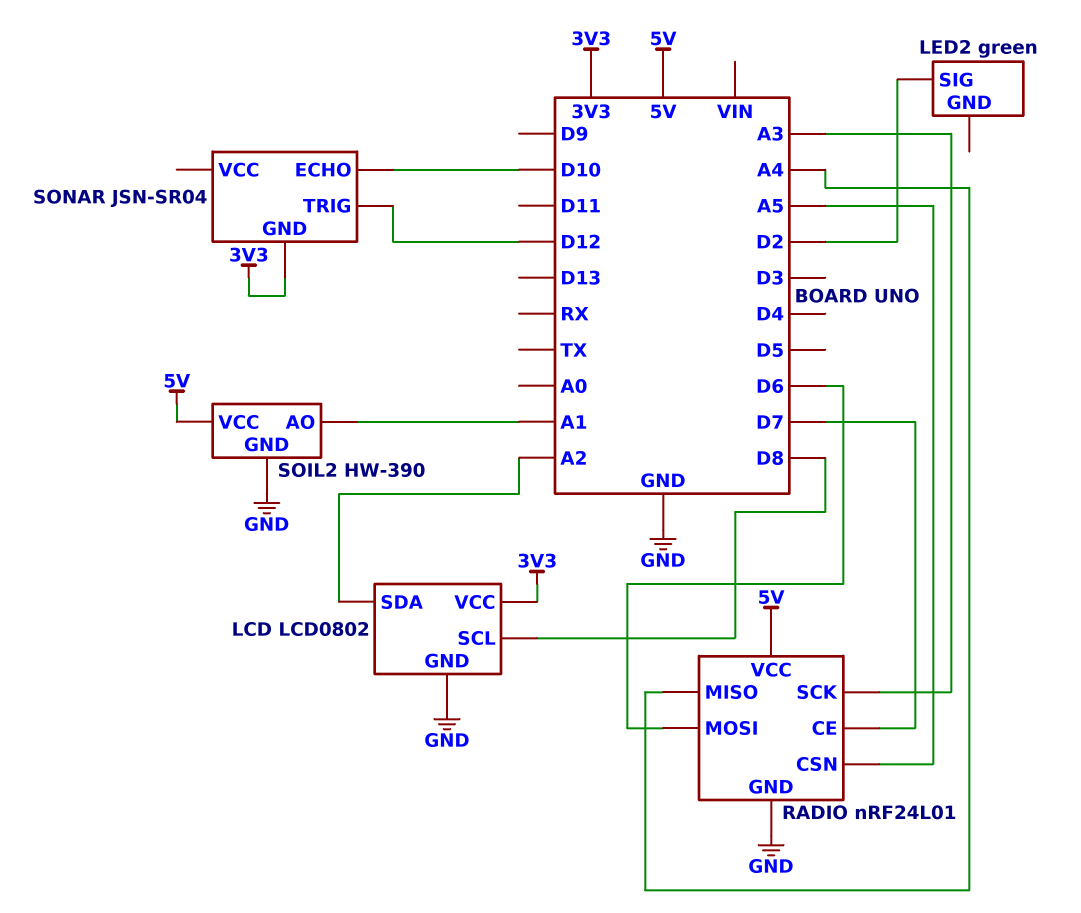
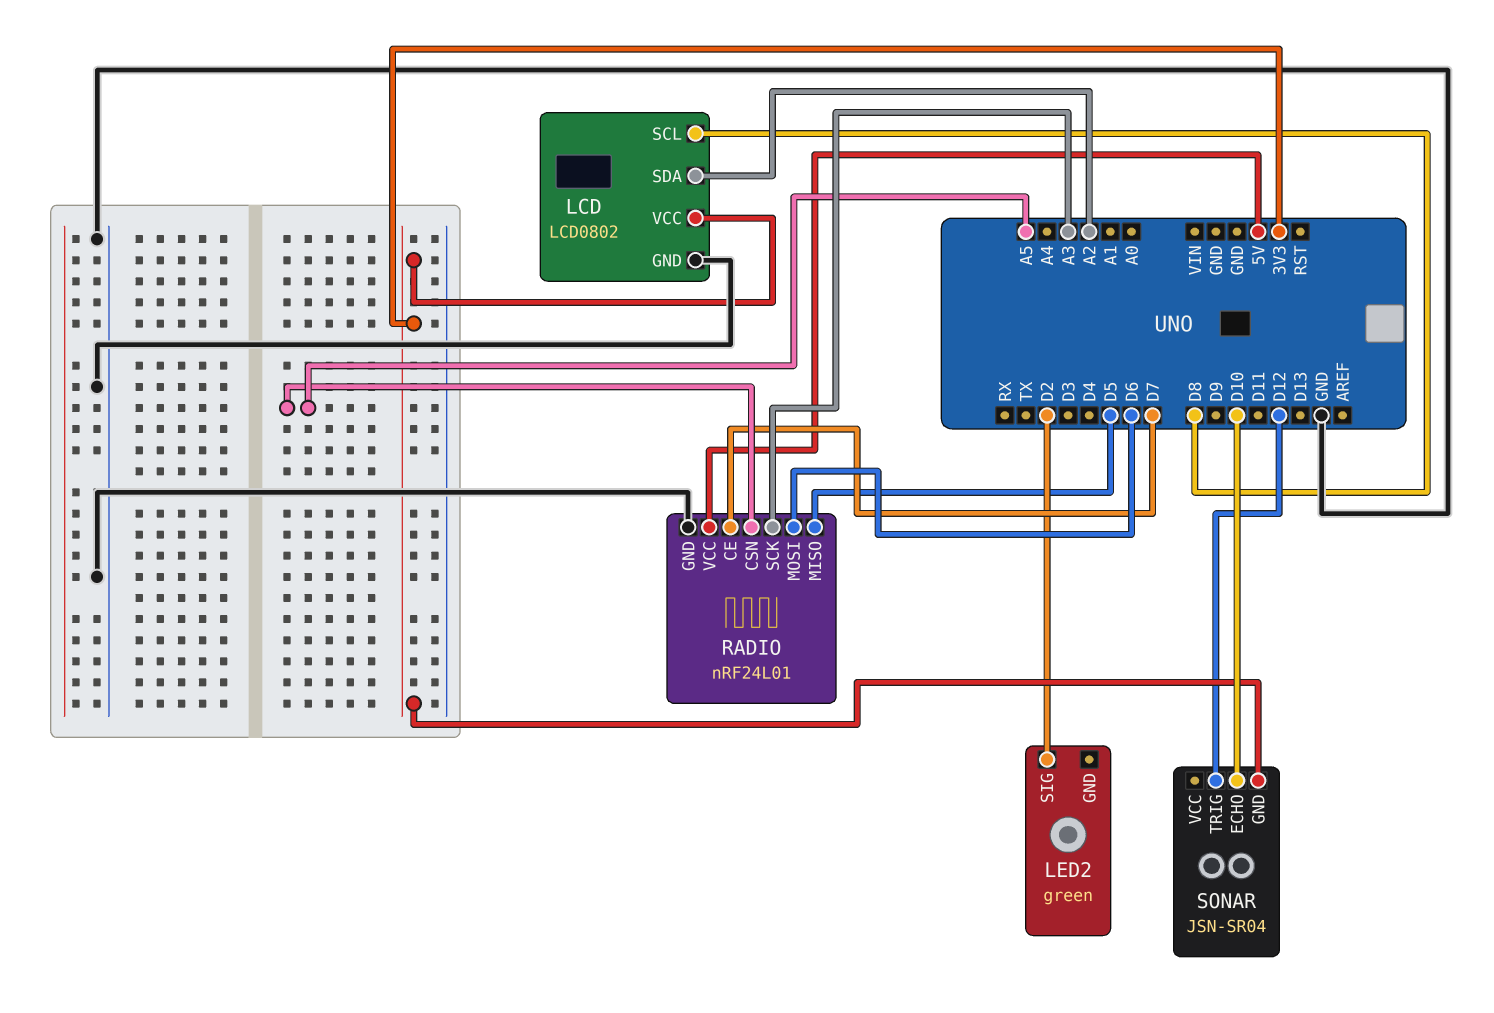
RADIO pin MISO: A4 -> D5
SOIL2: HW-390 -> none
SOIL2 pin AO: A1 -> none
SOIL2 pin GND: GND -> none
SOIL2 pin VCC: 5V -> none

